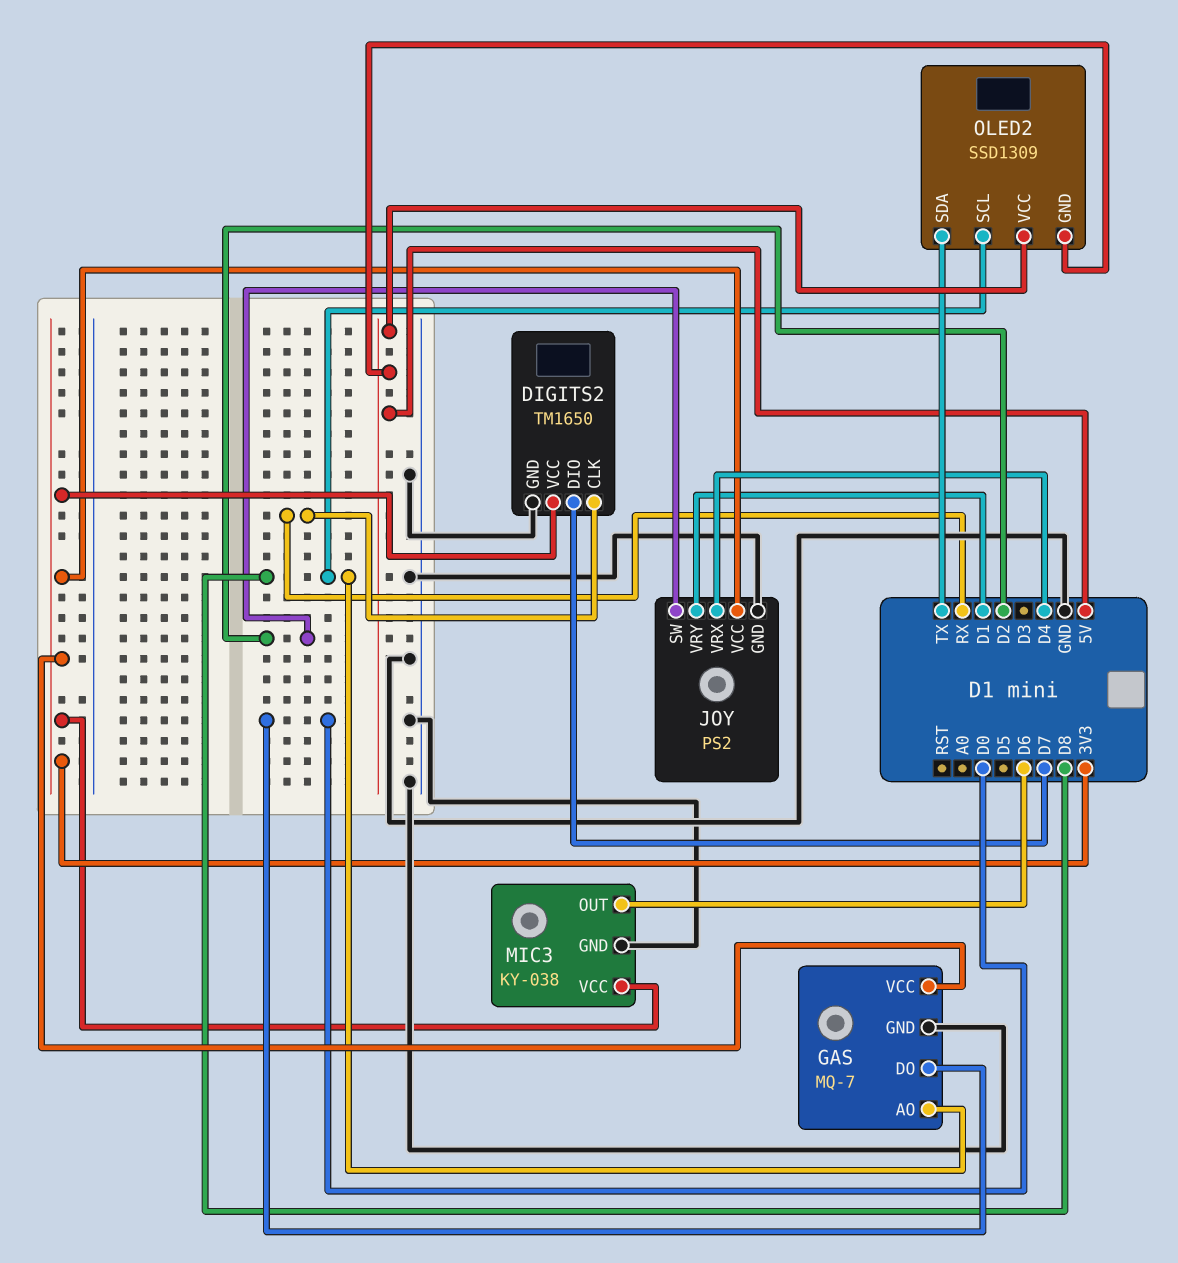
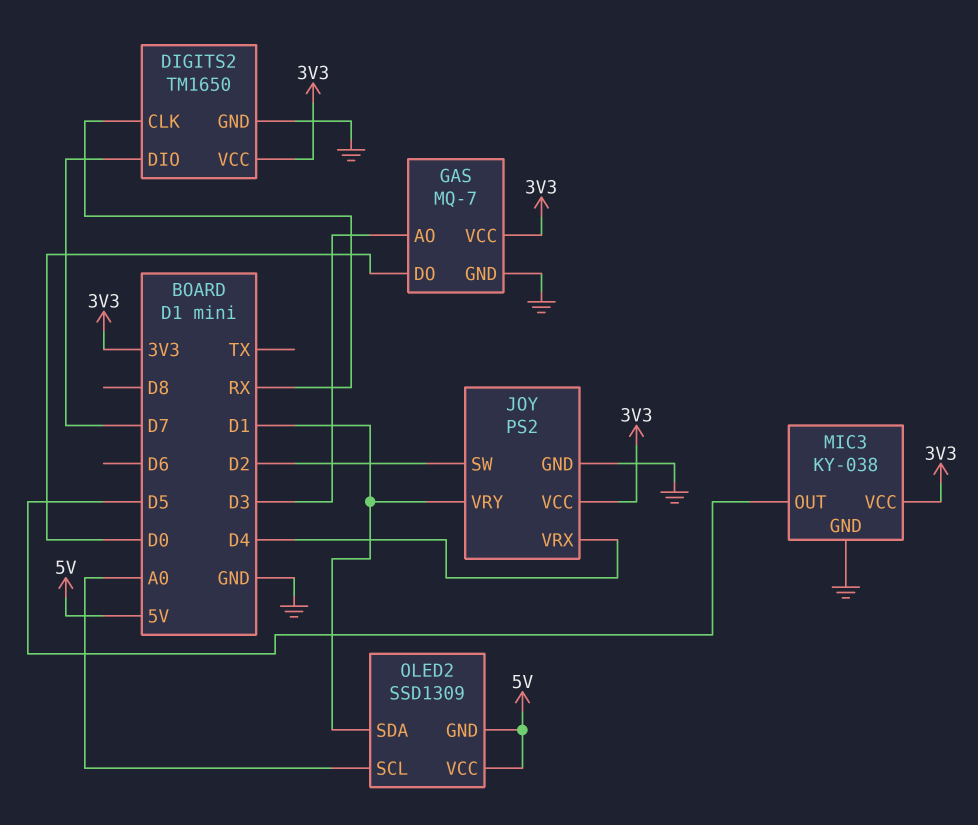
GAS pin AO: D8 -> D3
MIC3 pin OUT: D6 -> D5
OLED2 pin SCL: D8 -> A0
OLED2 pin SDA: TX -> D1

